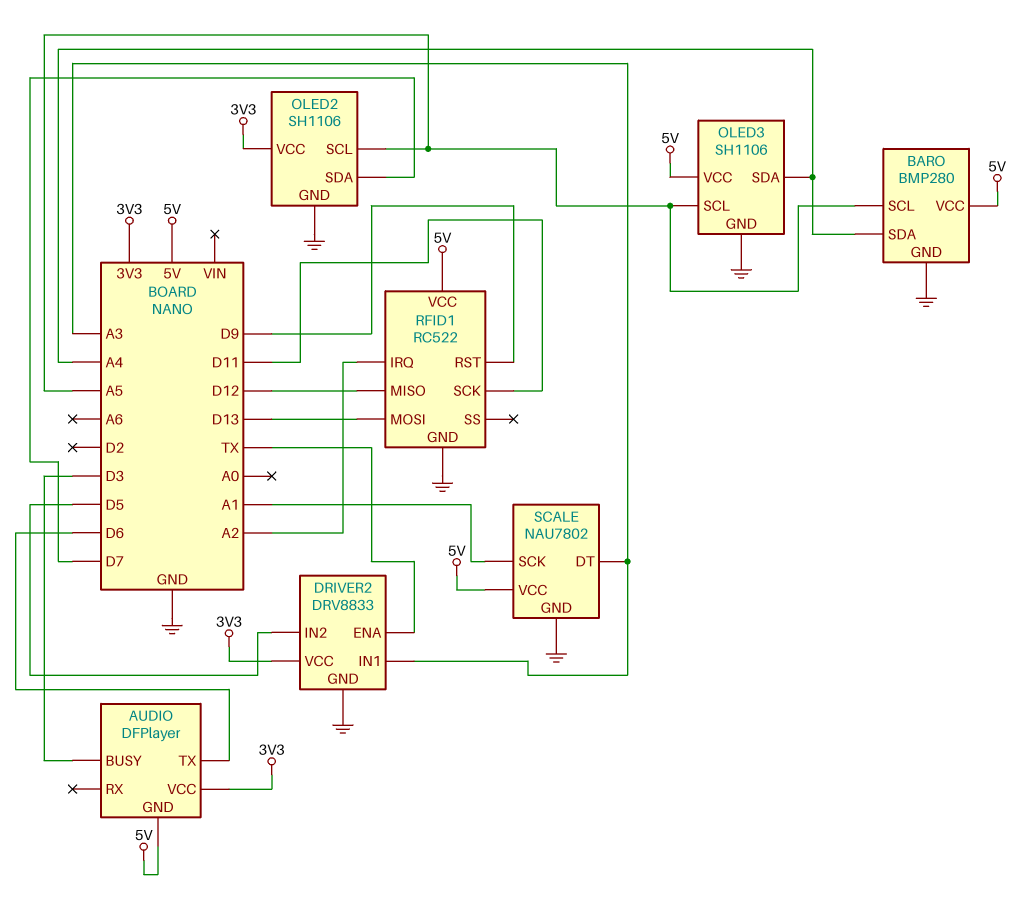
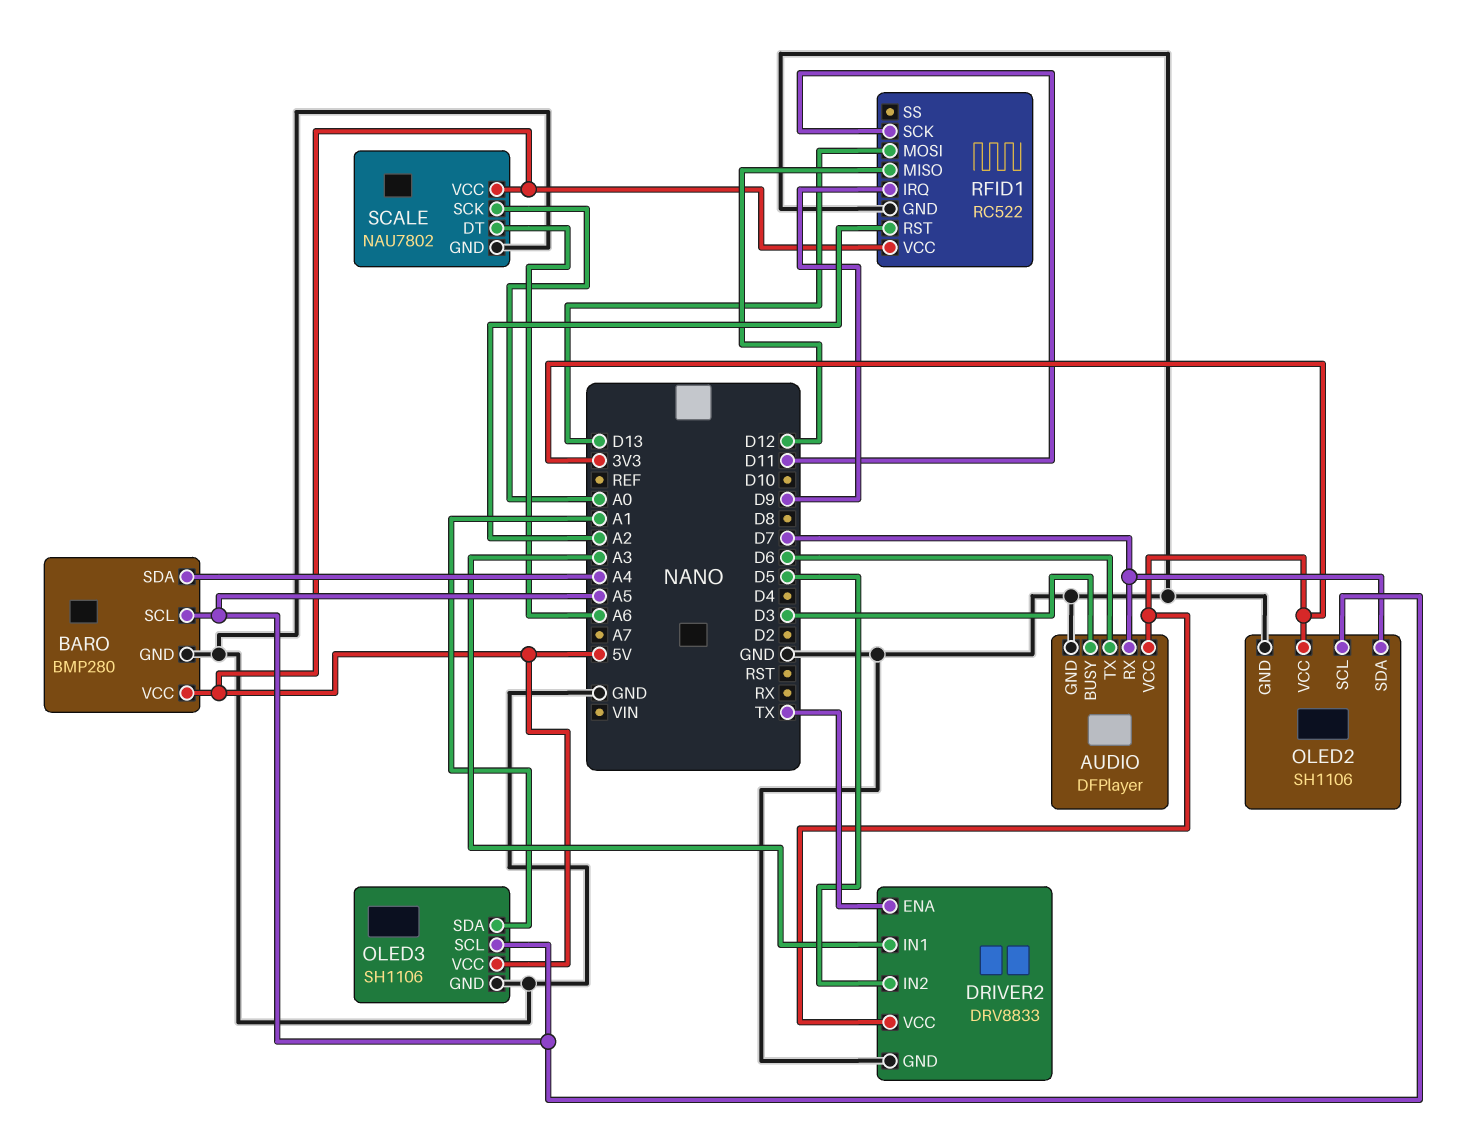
AUDIO pin GND: 5V -> GND
AUDIO pin RX: none -> D7
OLED3 pin SDA: A4 -> A1
RFID1 pin IRQ: A2 -> D9
RFID1 pin RST: D9 -> A2
SCALE pin DT: A3 -> A6
SCALE pin SCK: A1 -> A0

